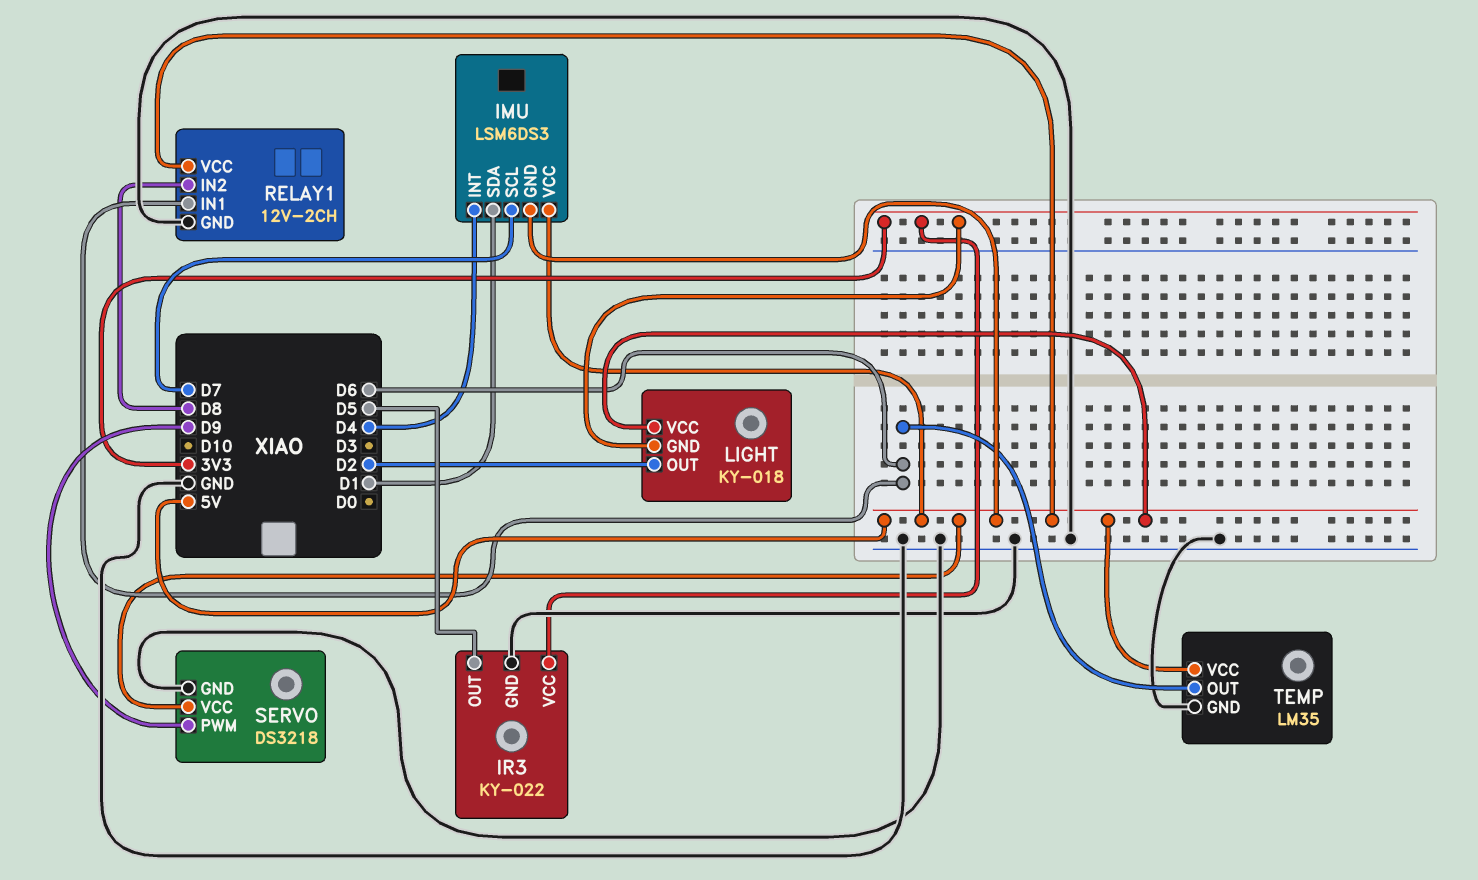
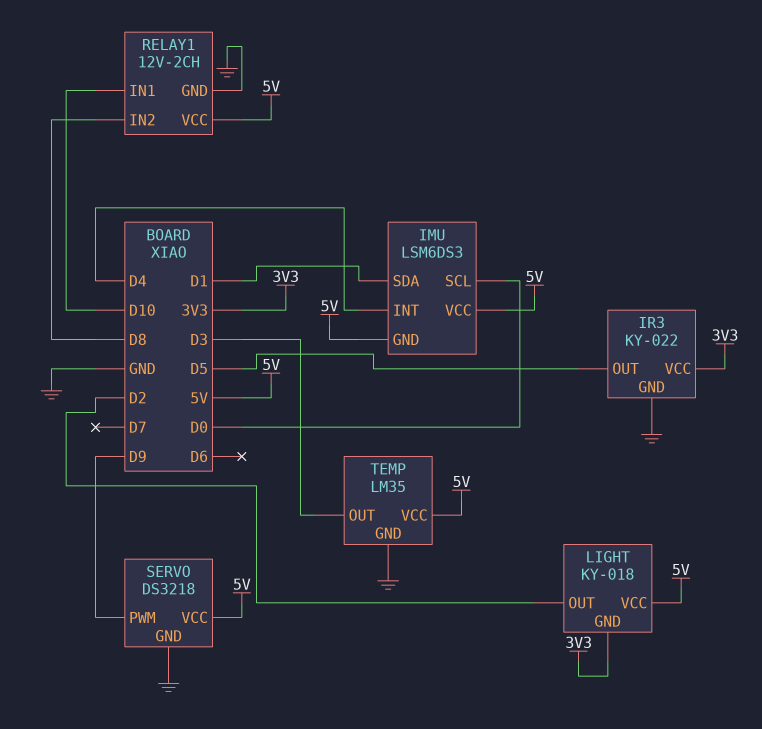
IMU pin SCL: D7 -> D0
RELAY1 pin IN1: D6 -> D10
TEMP pin OUT: D6 -> D3

